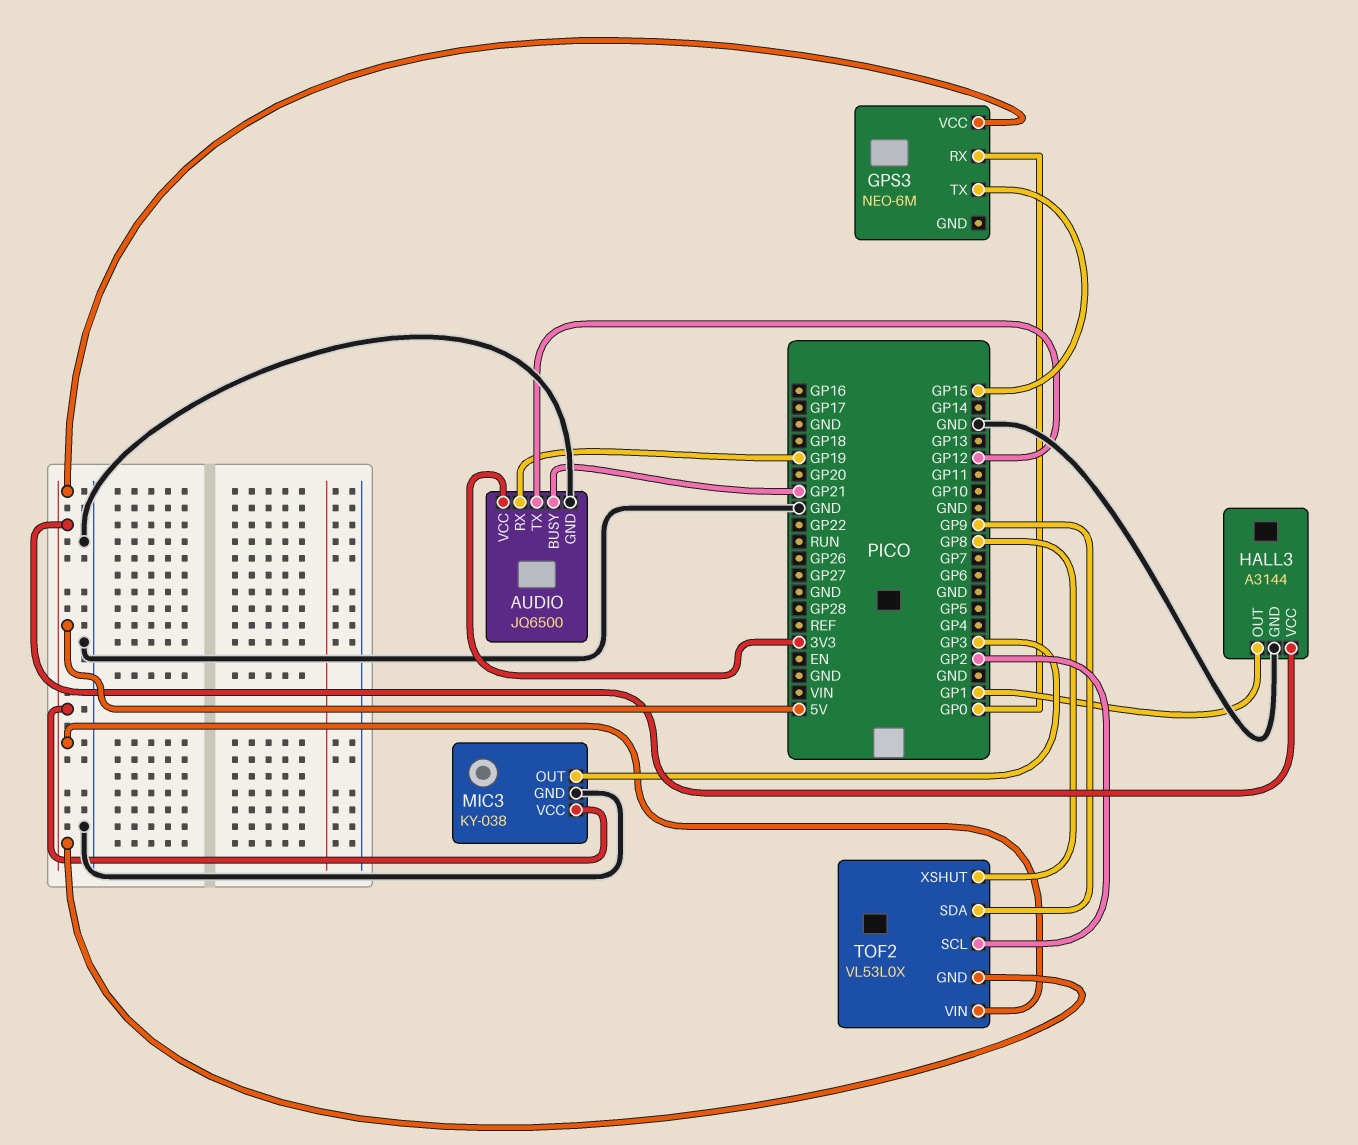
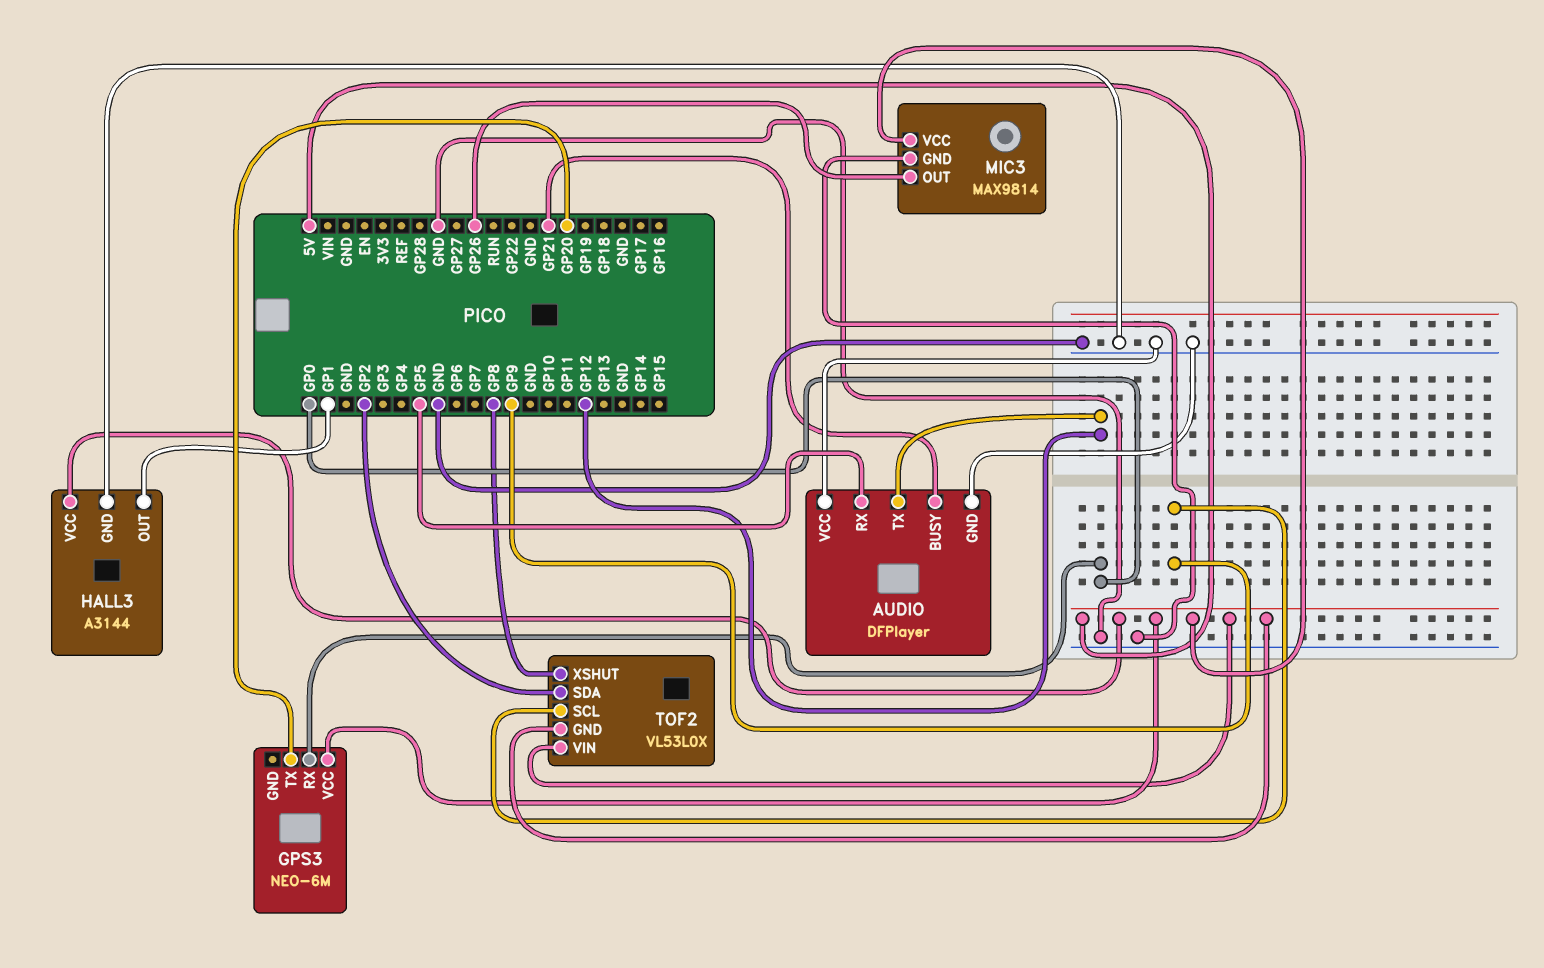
AUDIO: JQ6500 -> DFPlayer
AUDIO pin RX: GP19 -> GP5
AUDIO pin VCC: 3V3 -> GND
GPS3 pin TX: GP15 -> GP20
MIC3: KY-038 -> MAX9814
MIC3 pin OUT: GP3 -> GP26
TOF2 pin SCL: GP2 -> GP9
TOF2 pin SDA: GP9 -> GP2

